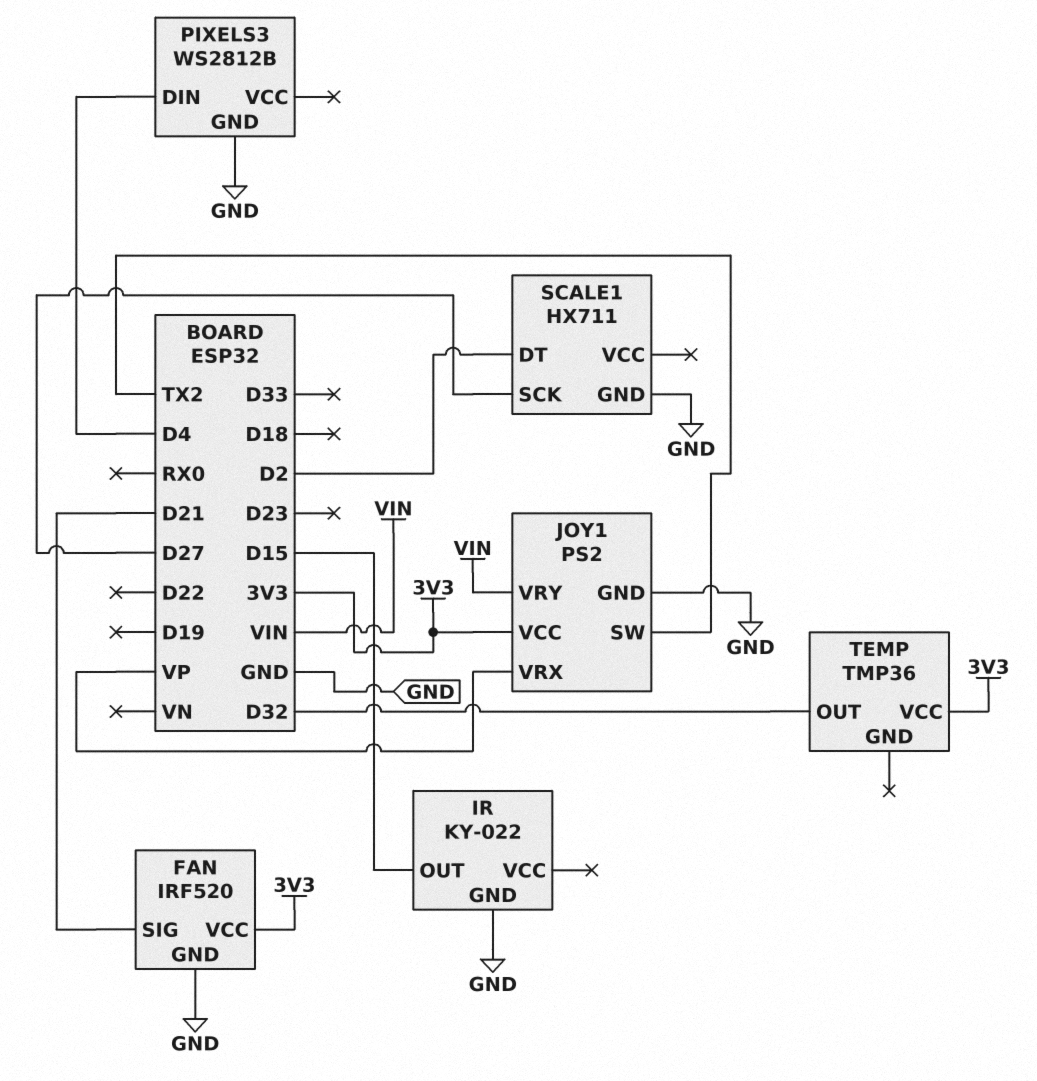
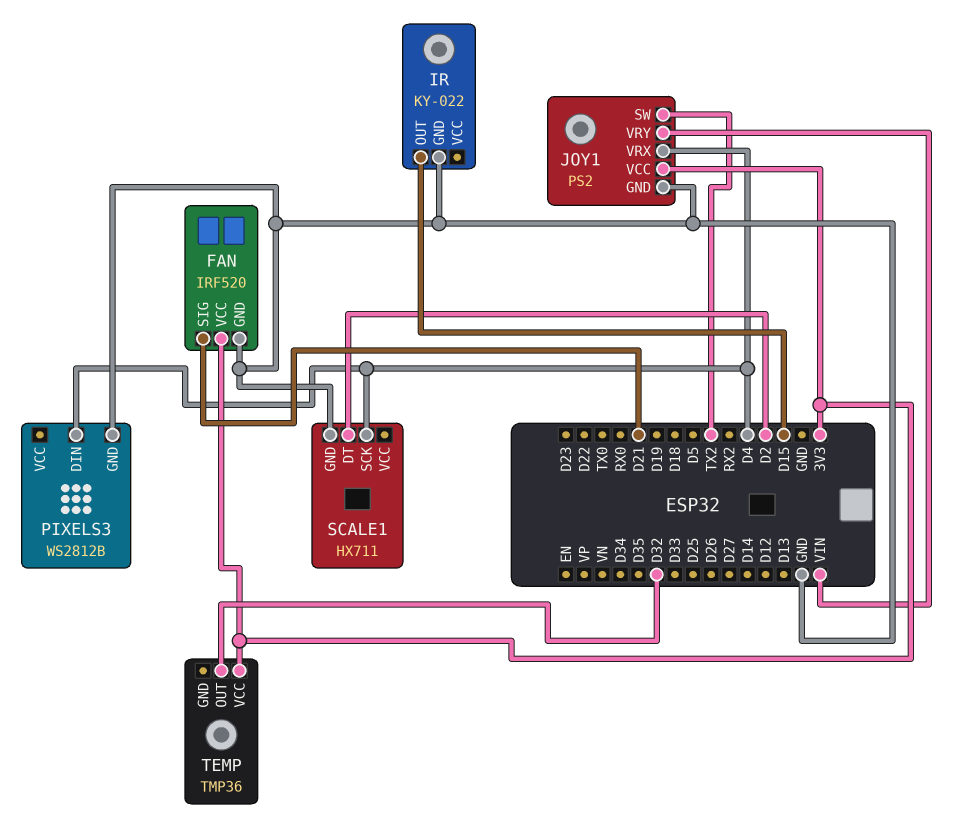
JOY1 pin VRX: VP -> D4
SCALE1 pin SCK: D27 -> D4

